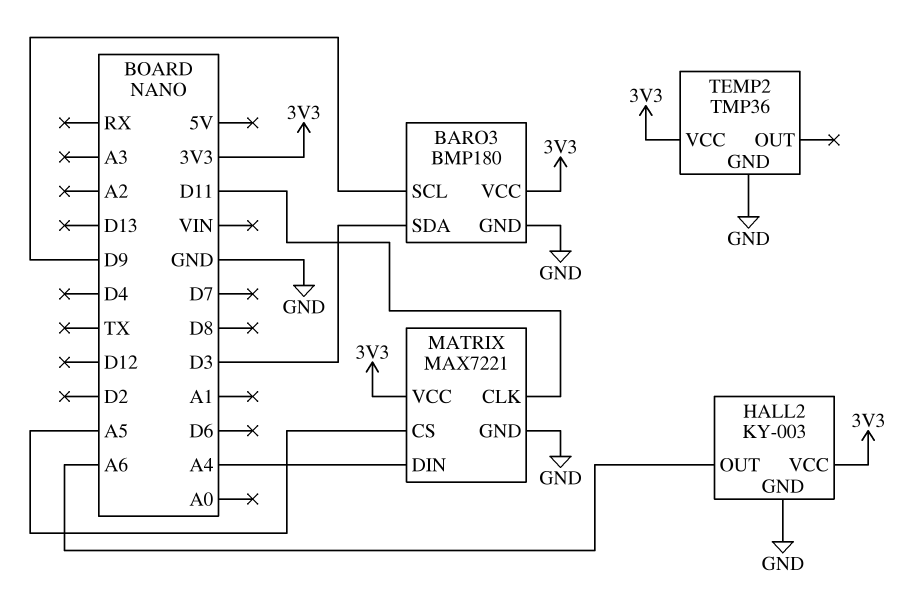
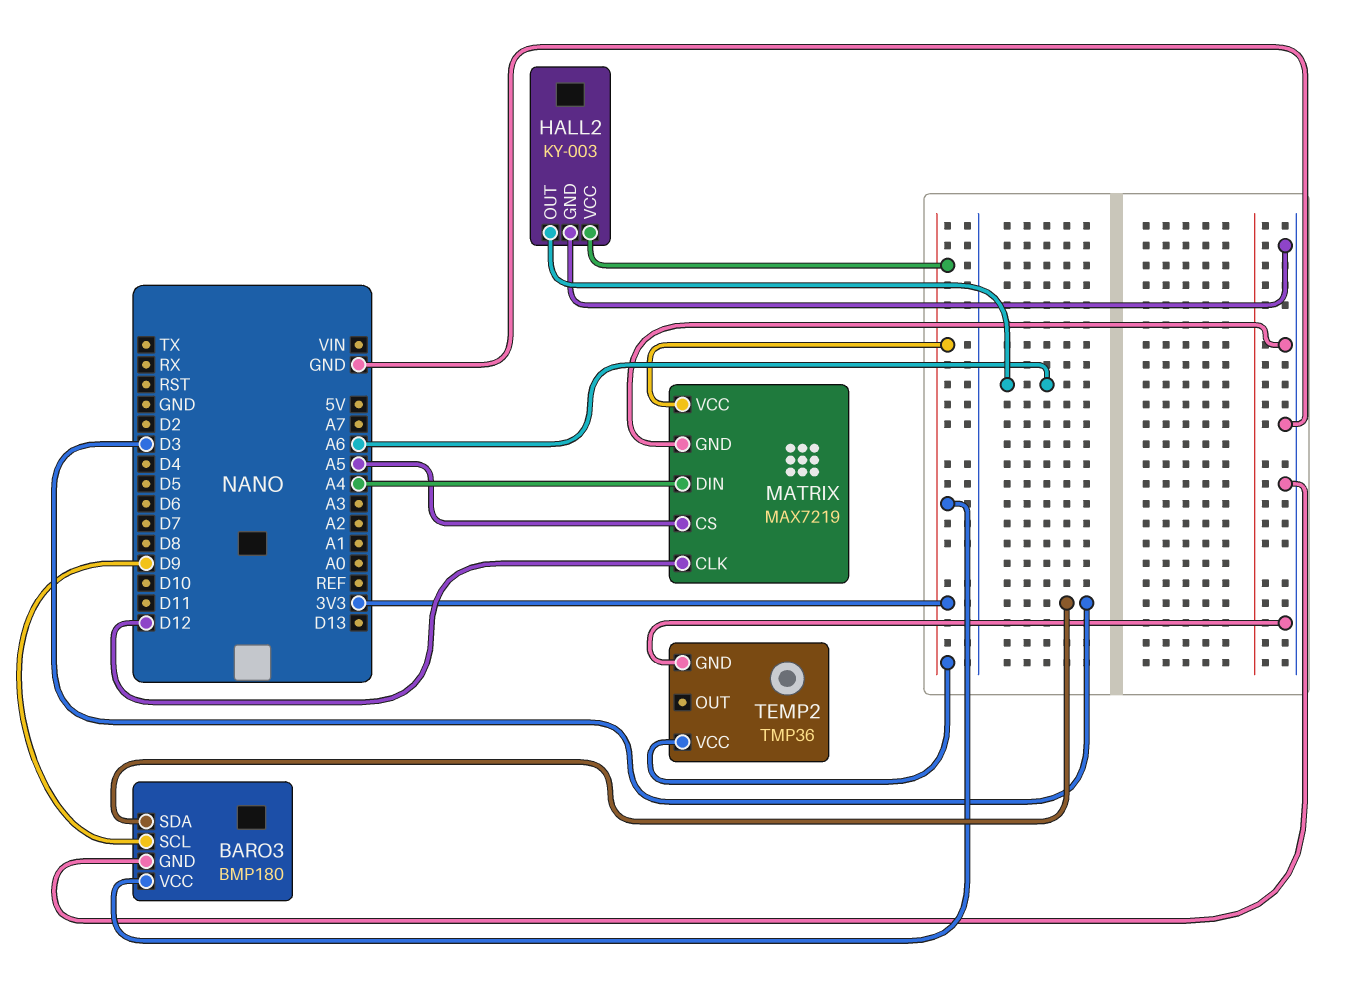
MATRIX: MAX7221 -> MAX7219
MATRIX pin CLK: D11 -> D12

